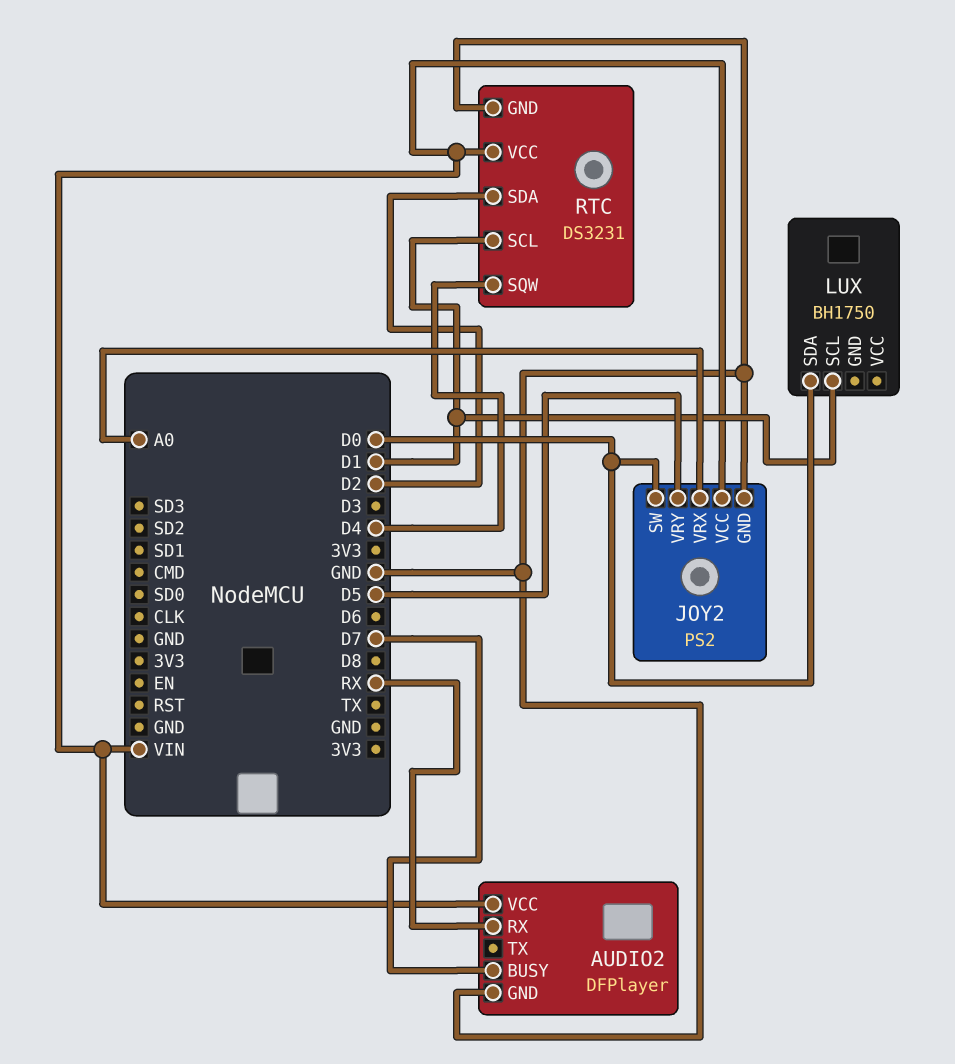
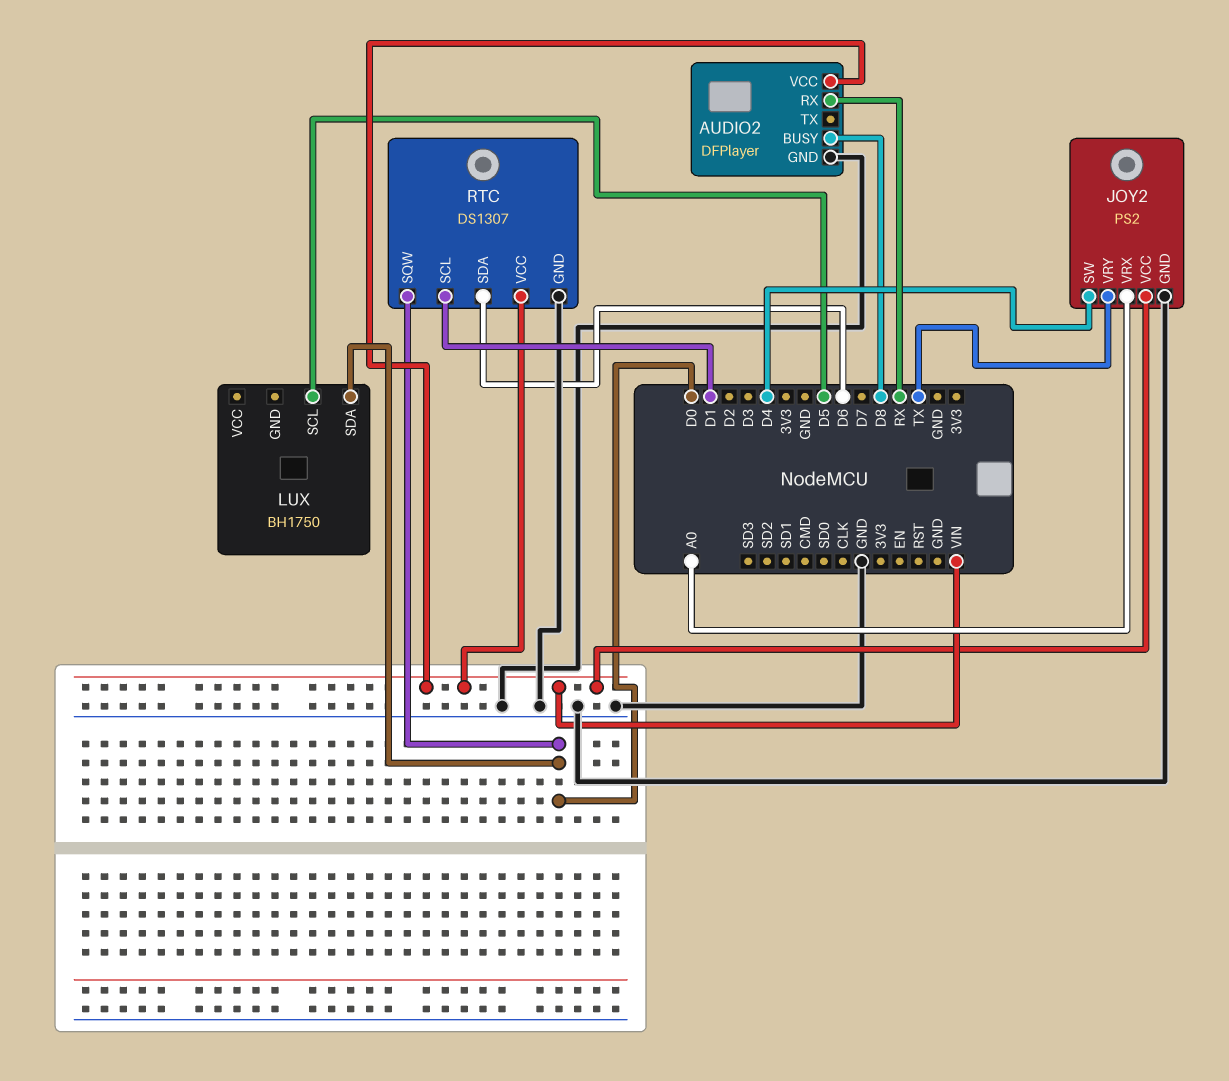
AUDIO2 pin BUSY: D7 -> D8
JOY2 pin SW: D0 -> D4
JOY2 pin VRY: D5 -> TX
LUX pin SCL: D1 -> D5
RTC: DS3231 -> DS1307
RTC pin SDA: D2 -> D6
RTC pin SQW: D4 -> D0

